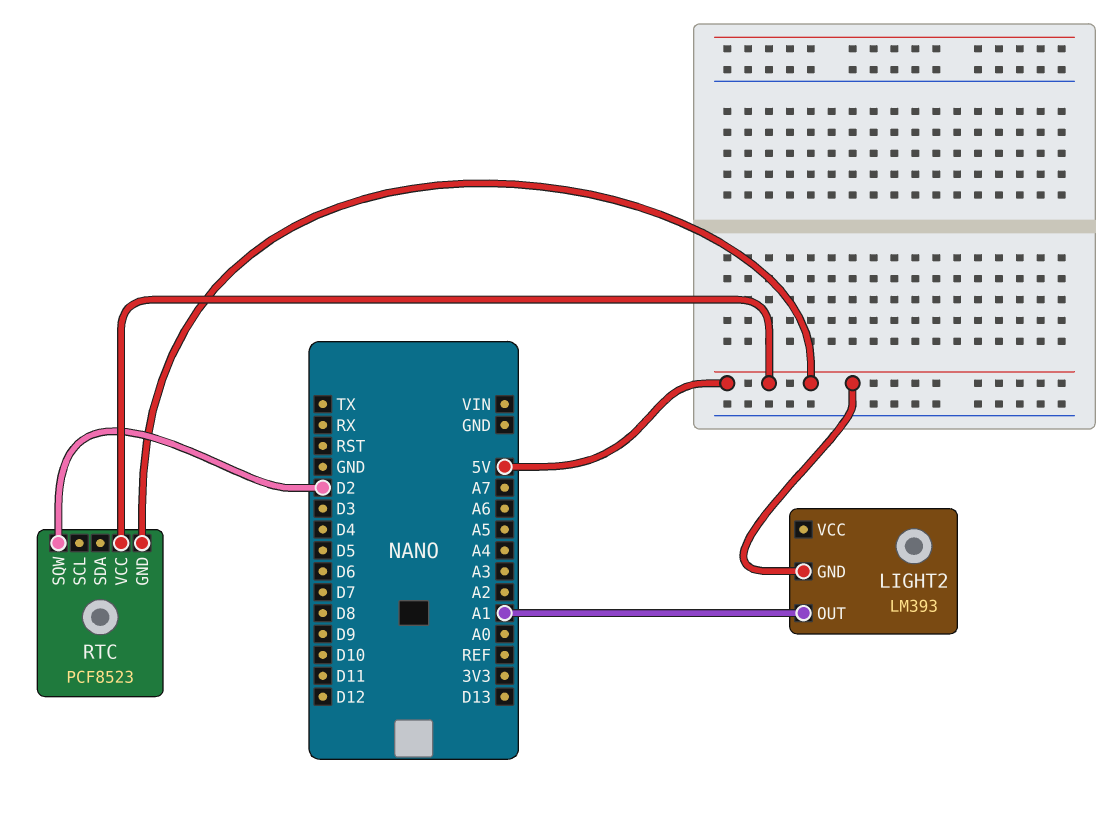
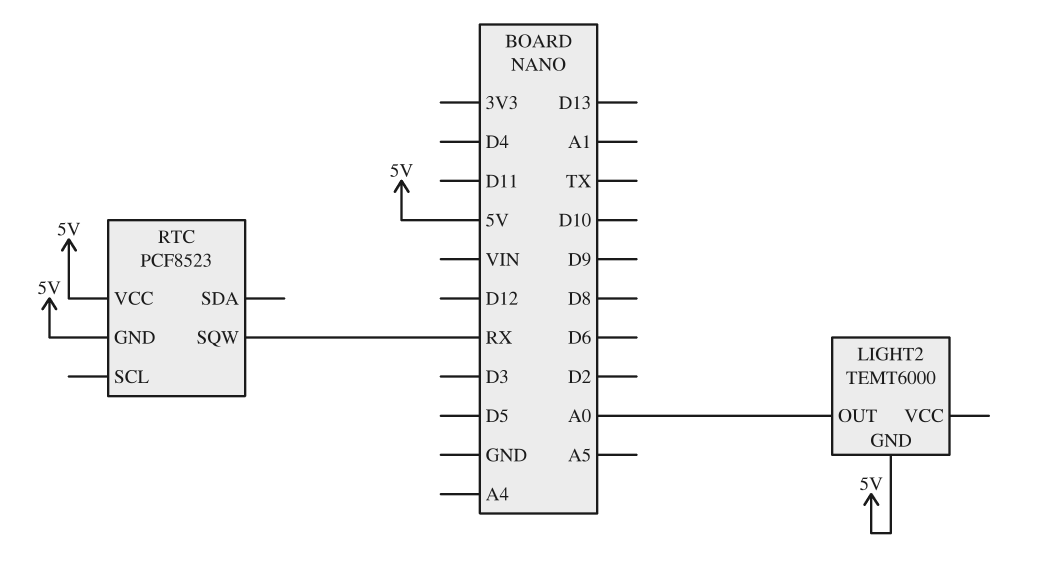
LIGHT2: LM393 -> TEMT6000
LIGHT2 pin OUT: A1 -> A0
RTC pin SQW: D2 -> RX

